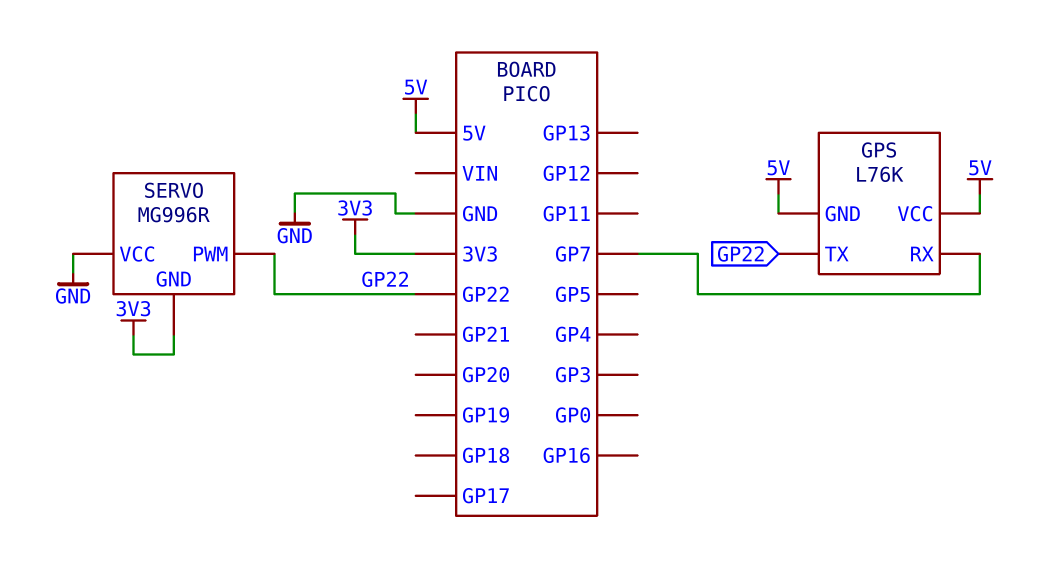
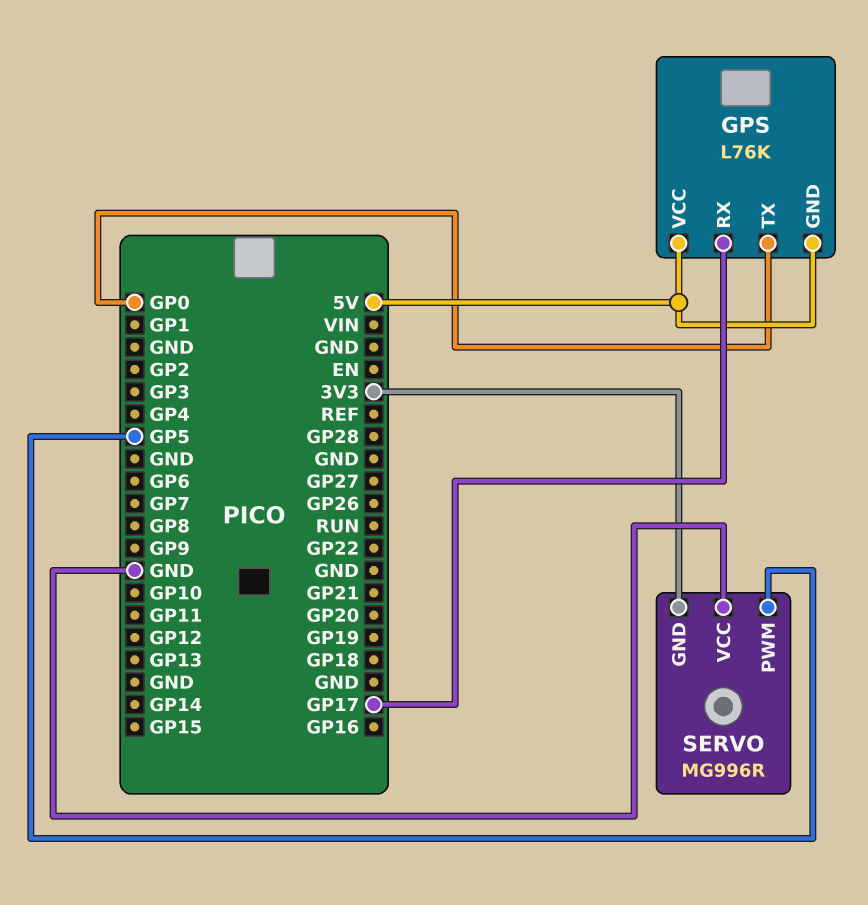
GPS pin RX: GP7 -> GP17
GPS pin TX: GP22 -> GP0
SERVO pin PWM: GP22 -> GP5

